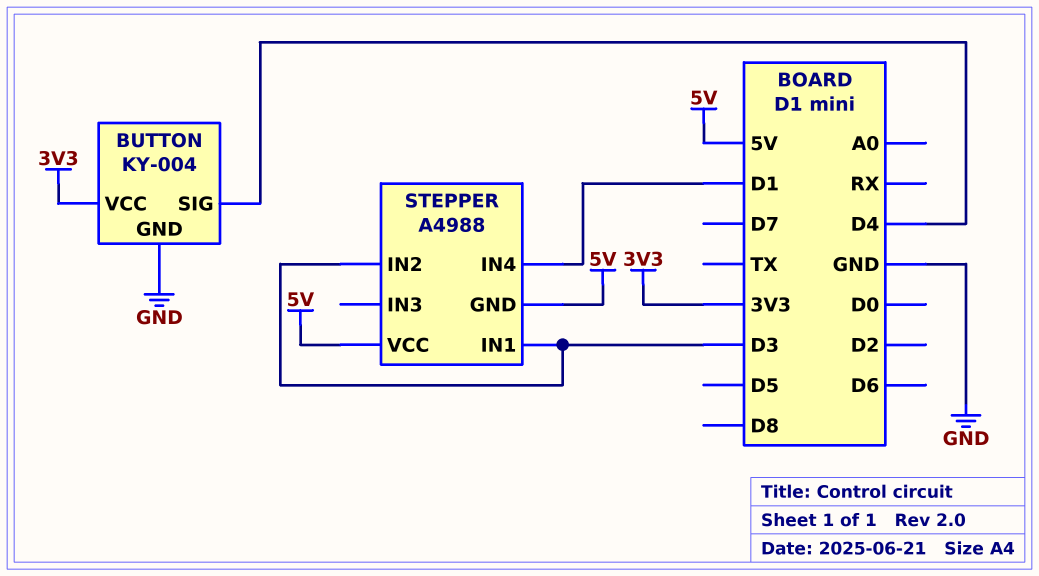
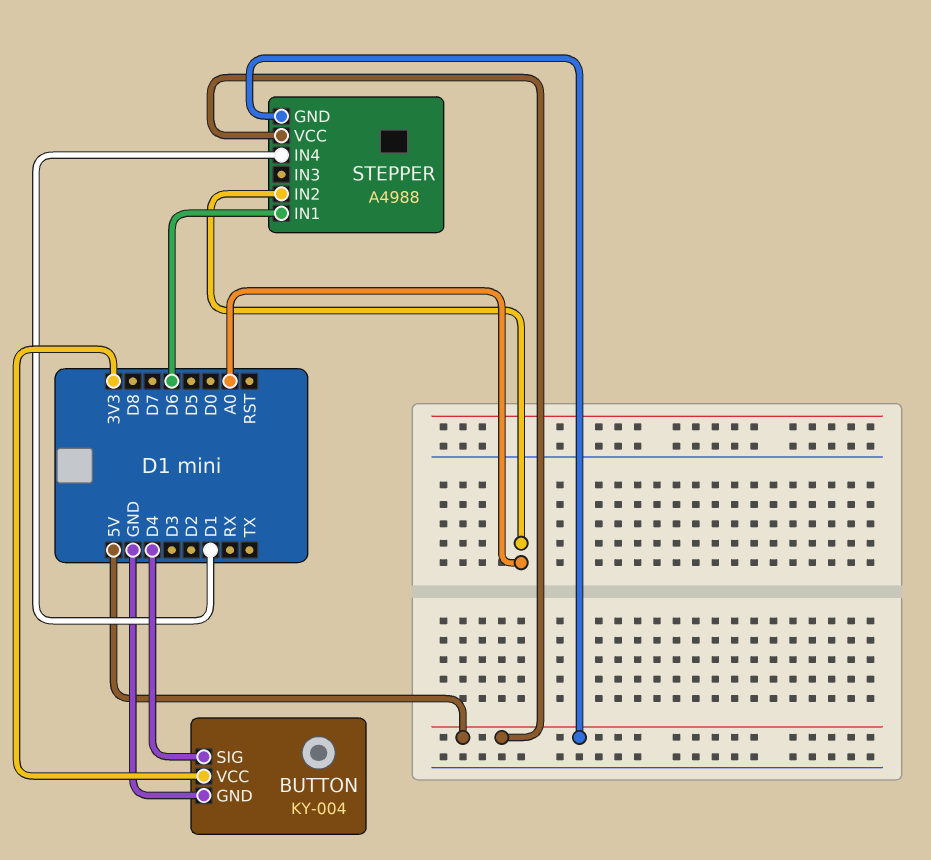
STEPPER pin IN1: D3 -> D6
STEPPER pin IN2: D3 -> A0

